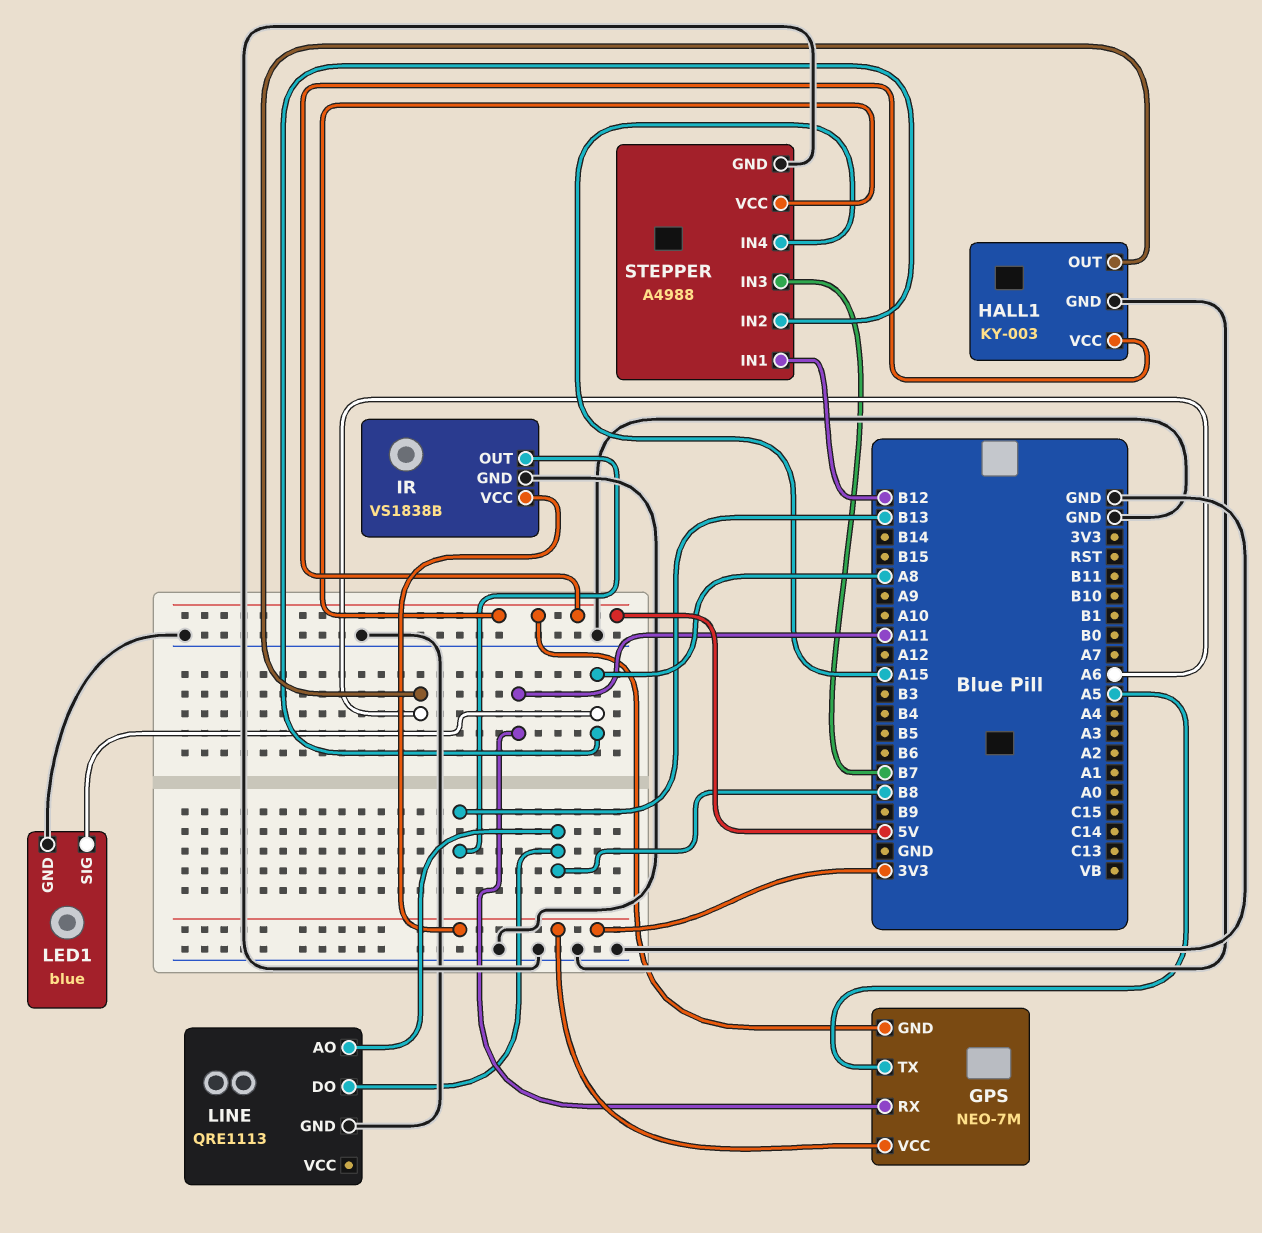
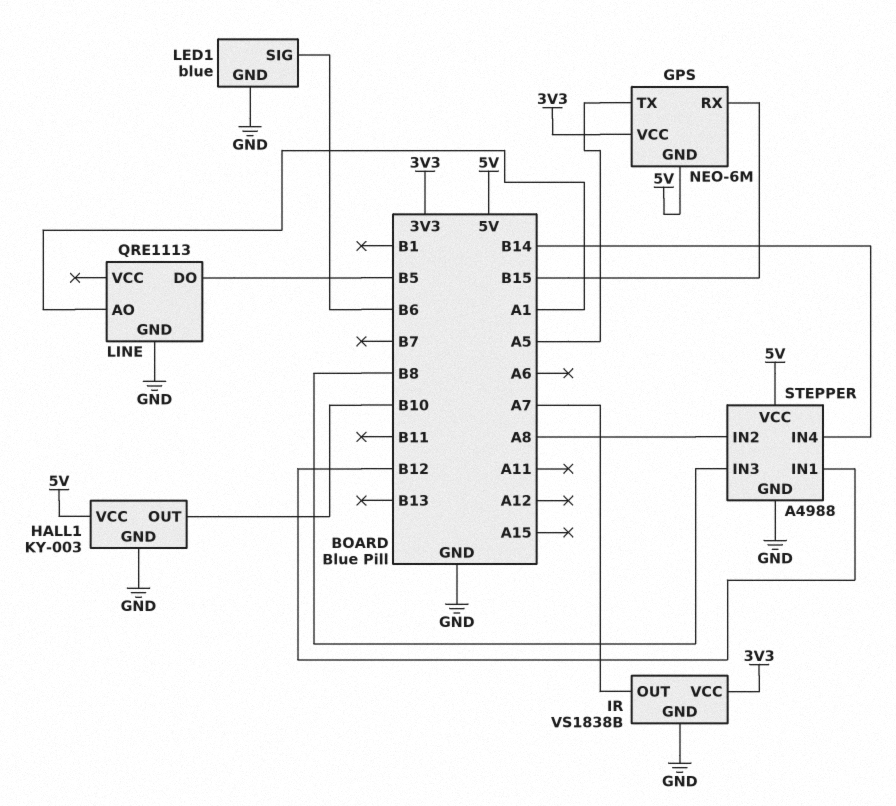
GPS: NEO-7M -> NEO-6M
GPS pin RX: A11 -> B15
HALL1 pin OUT: A6 -> B10
IR pin OUT: B13 -> A7
LED1 pin SIG: A8 -> B6
LINE pin AO: B8 -> A1
LINE pin DO: B8 -> B5
STEPPER pin IN3: B7 -> B8
STEPPER pin IN4: A15 -> B14

